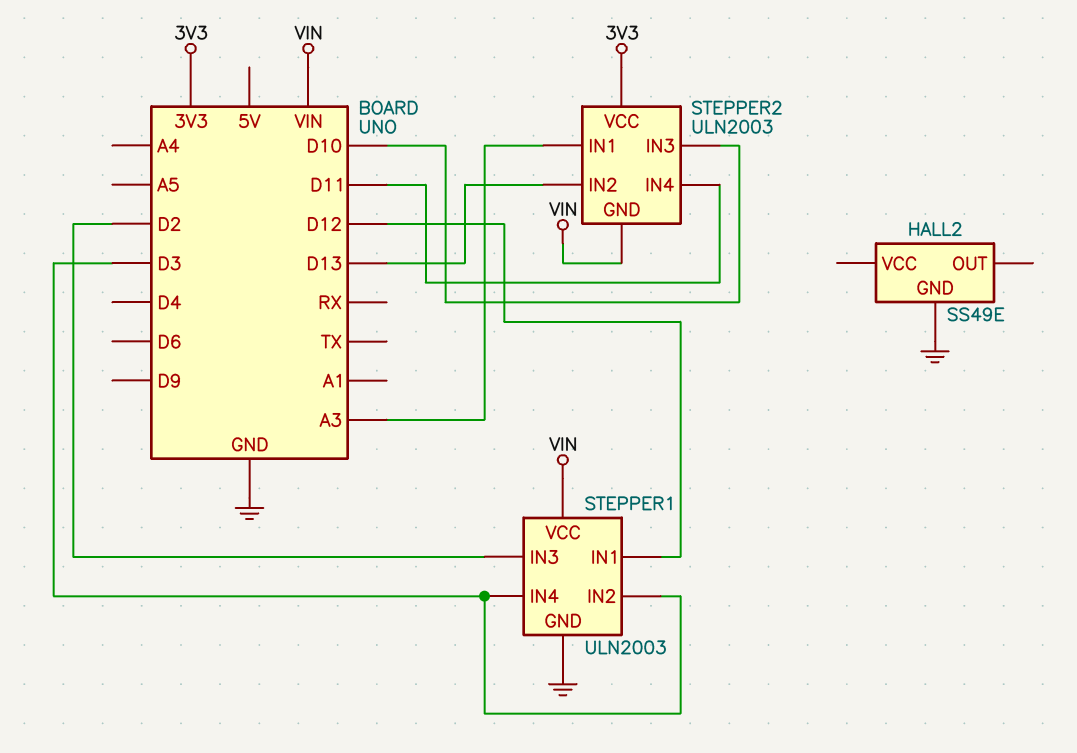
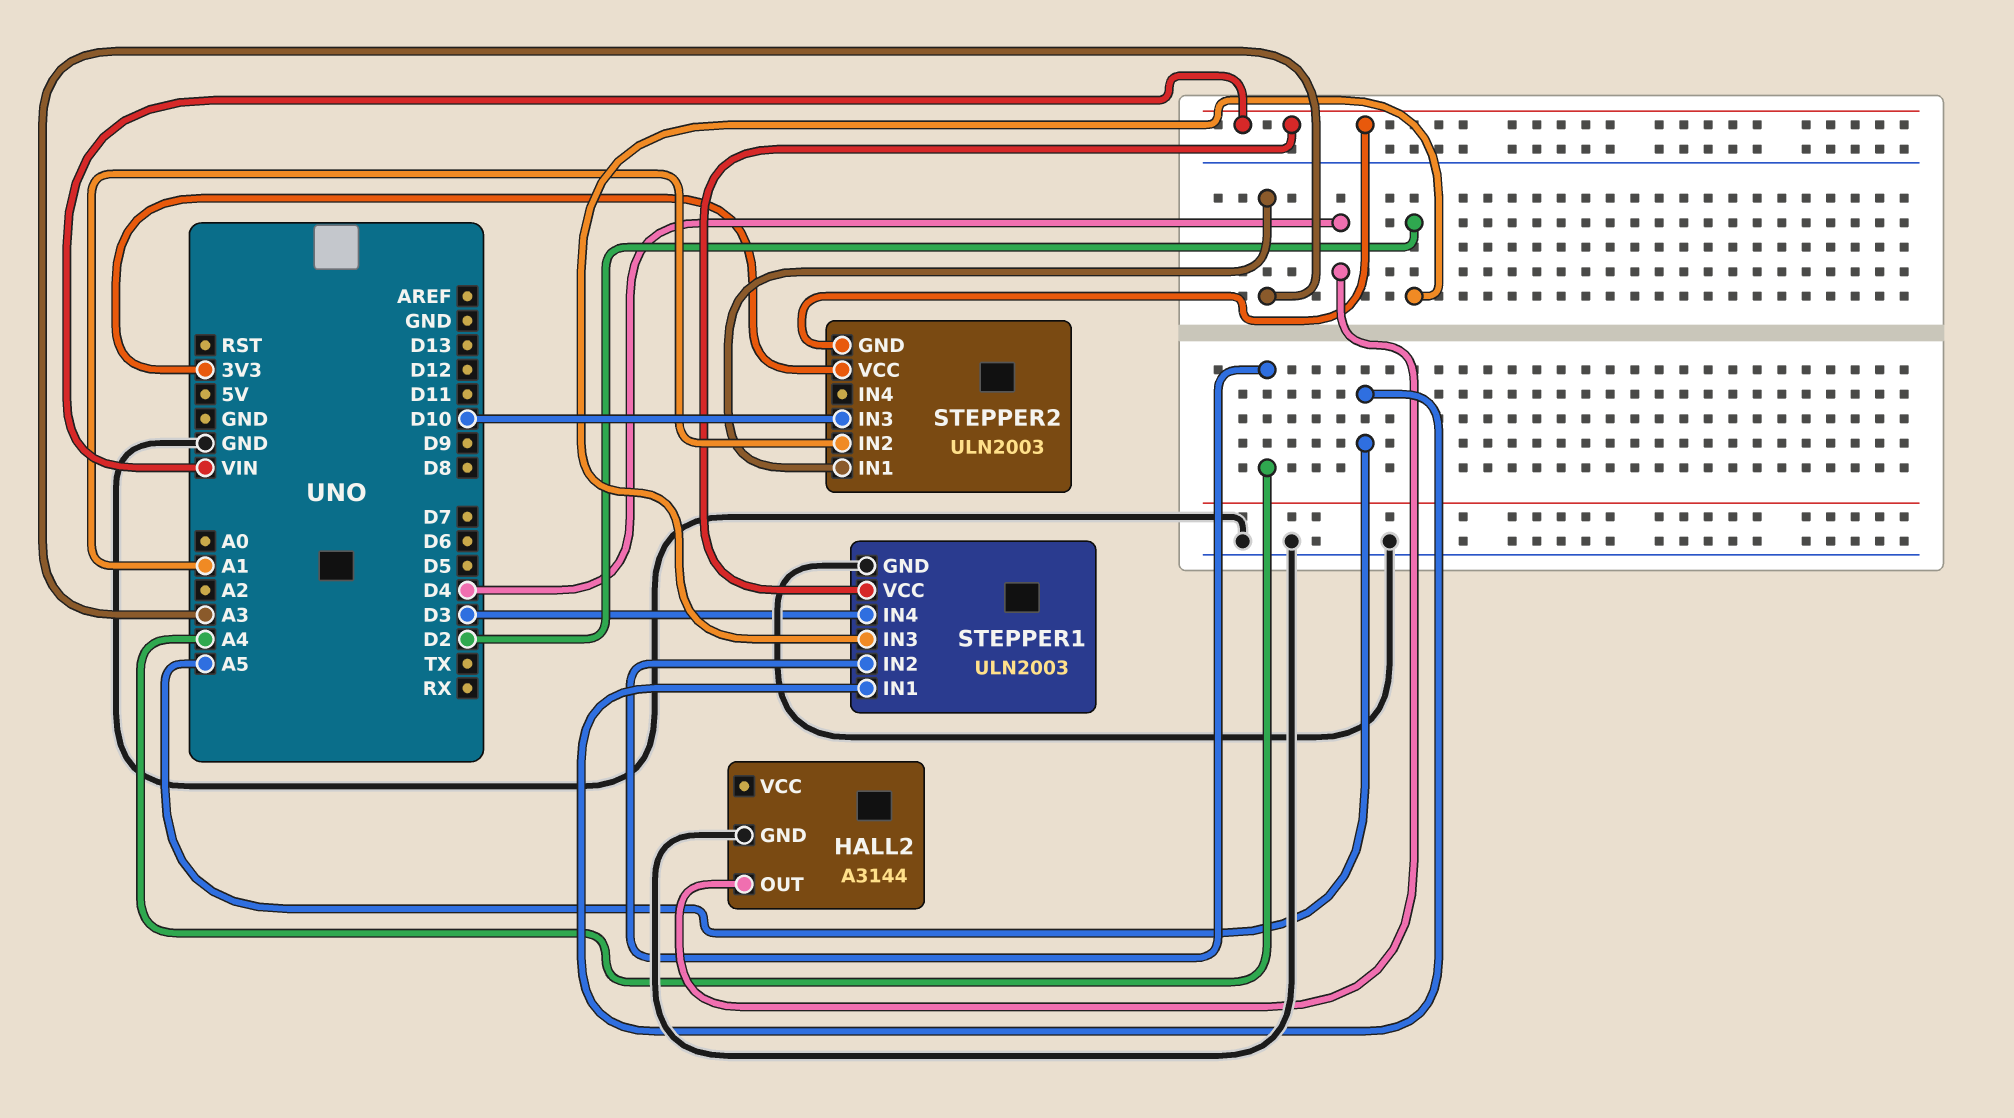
HALL2: SS49E -> A3144
HALL2 pin OUT: none -> D4
STEPPER1 pin IN1: D12 -> A5
STEPPER1 pin IN2: D3 -> A4
STEPPER2 pin IN2: D13 -> A1
STEPPER2 pin IN4: D11 -> none

